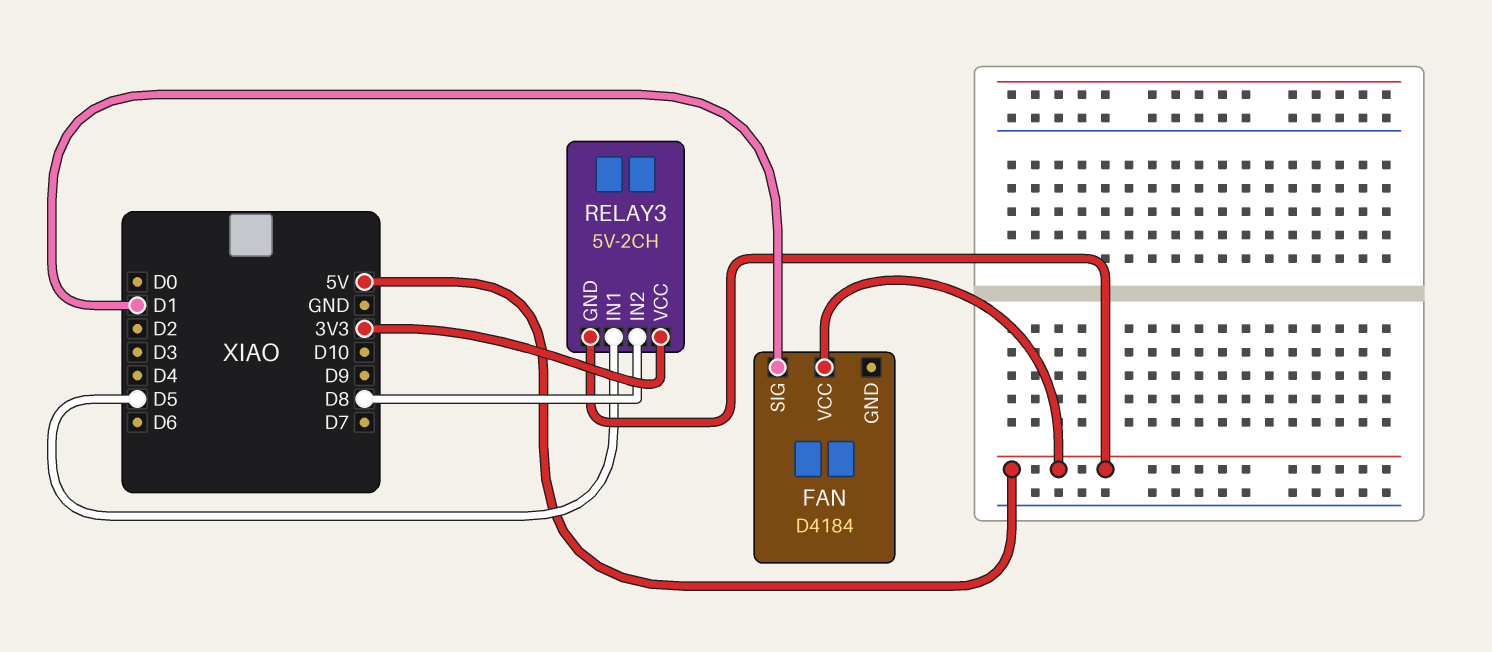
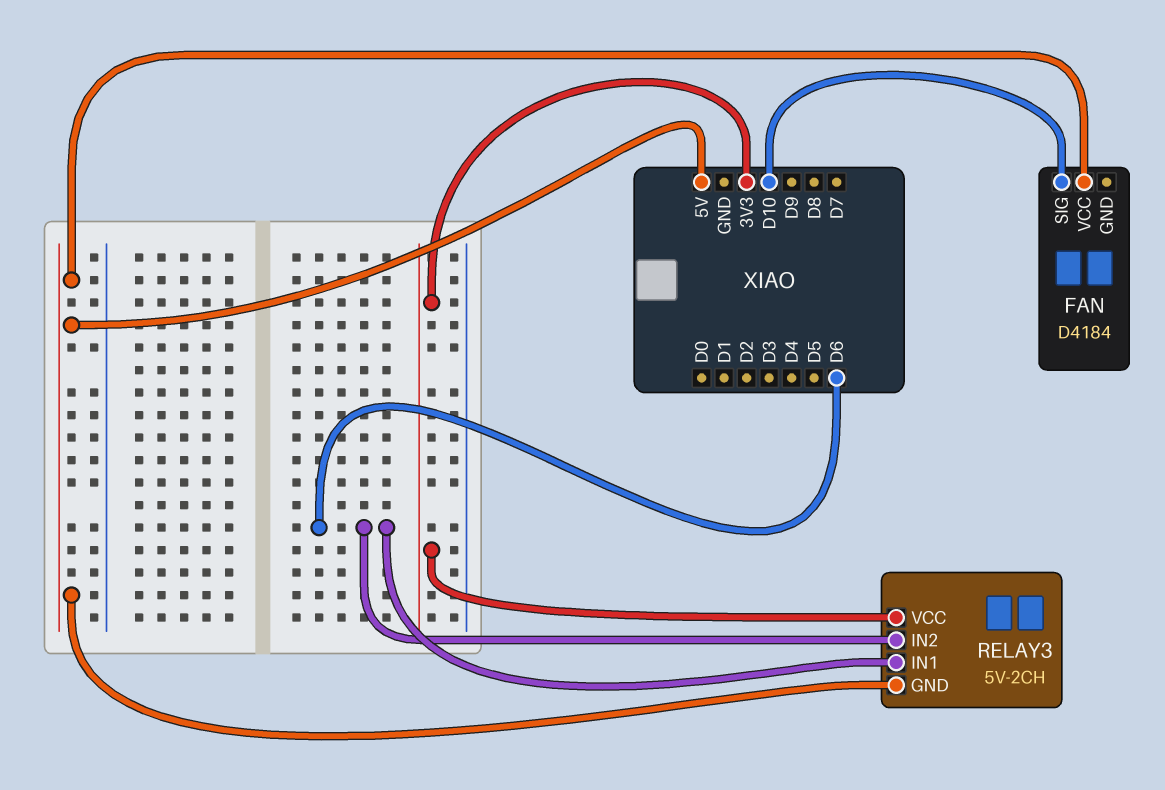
FAN pin SIG: D1 -> D10
RELAY3 pin IN1: D5 -> D6
RELAY3 pin IN2: D8 -> D6

